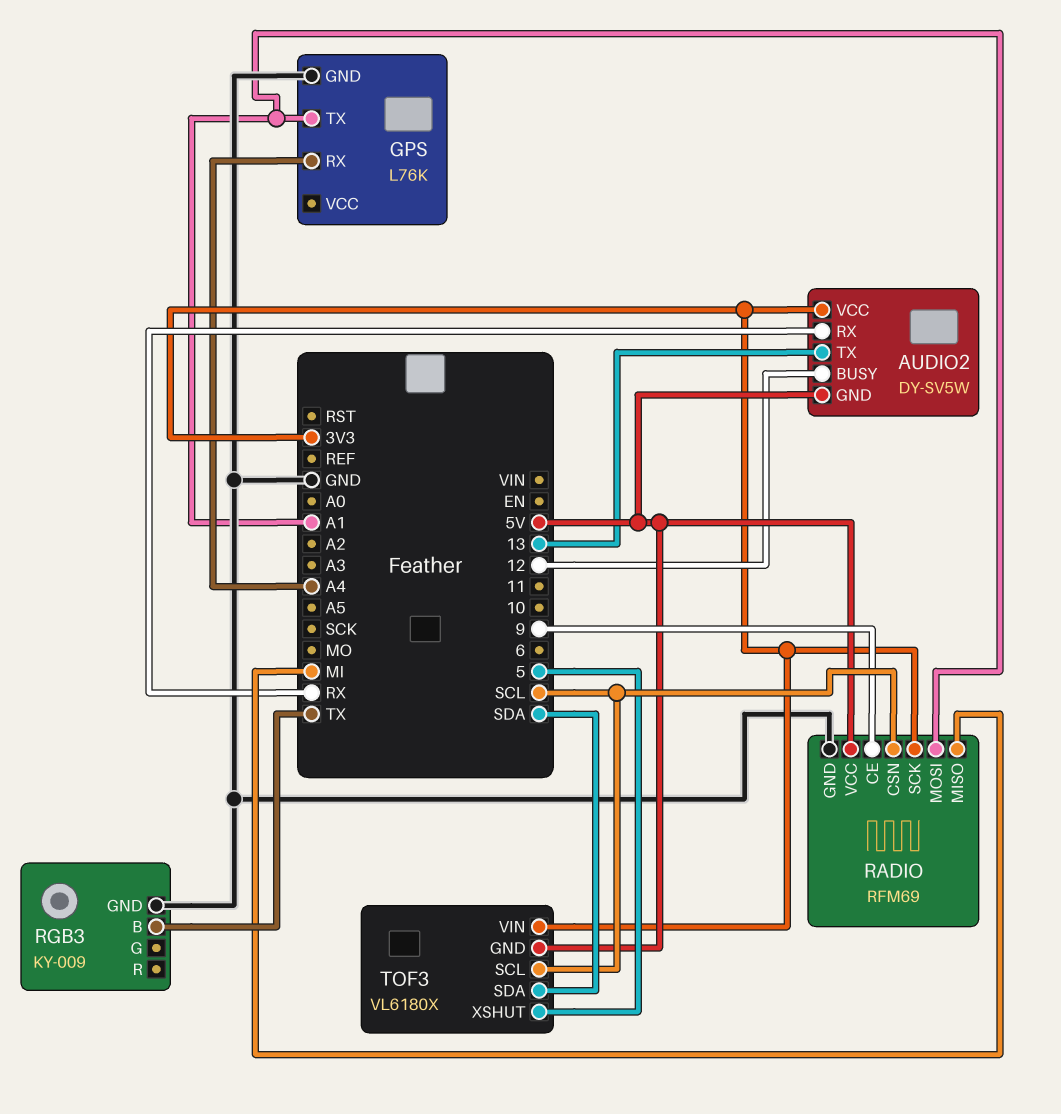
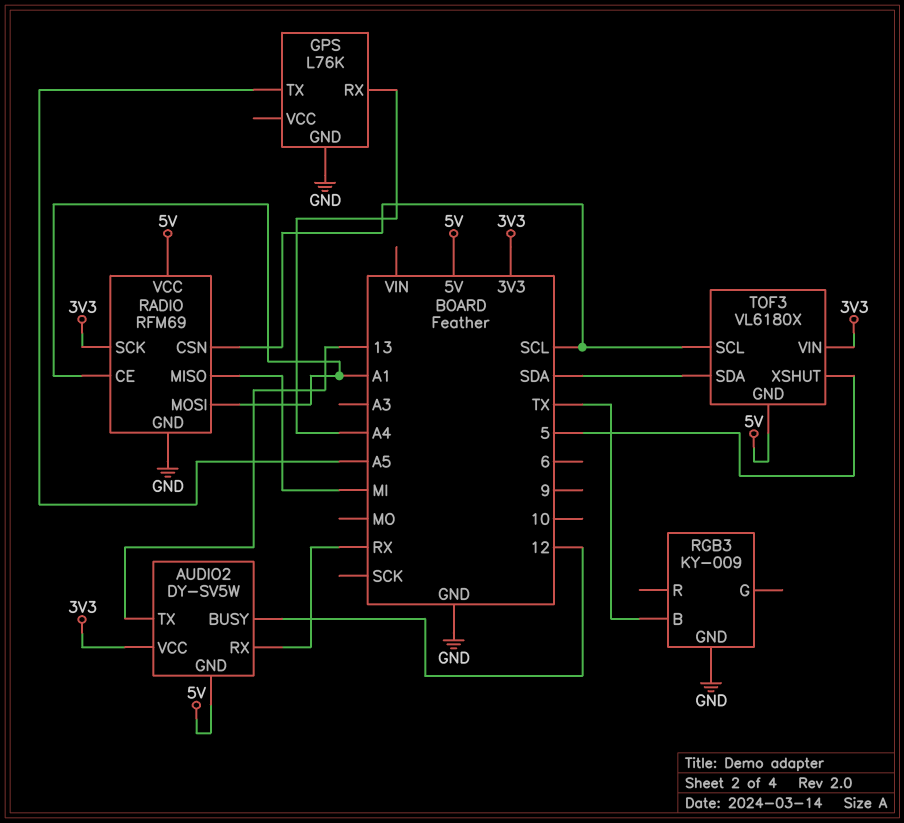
GPS pin TX: A1 -> A5
RADIO pin CE: 9 -> A1

